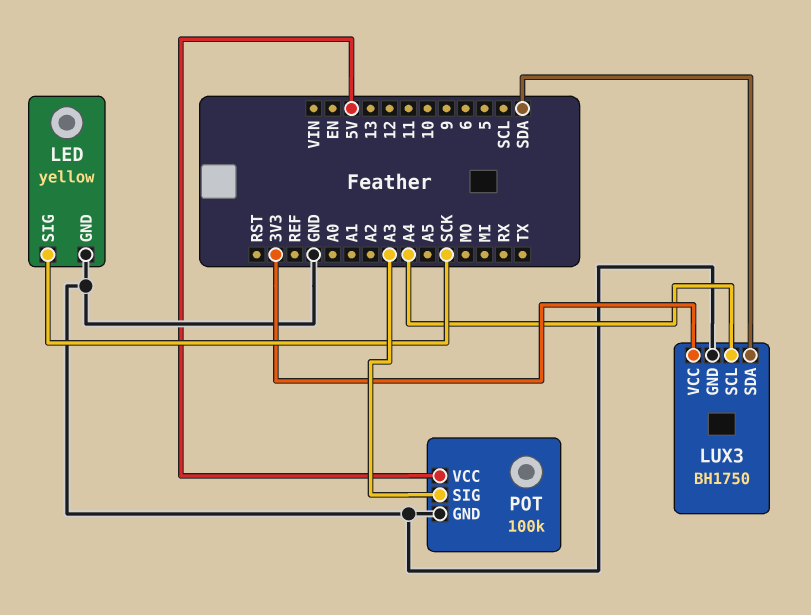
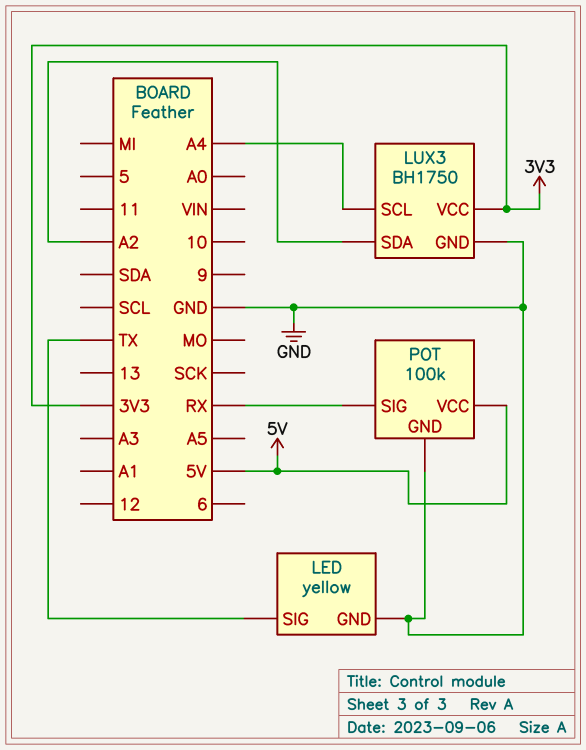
LED pin SIG: SCK -> TX
LUX3 pin SDA: SDA -> A2
POT pin SIG: A3 -> RX

